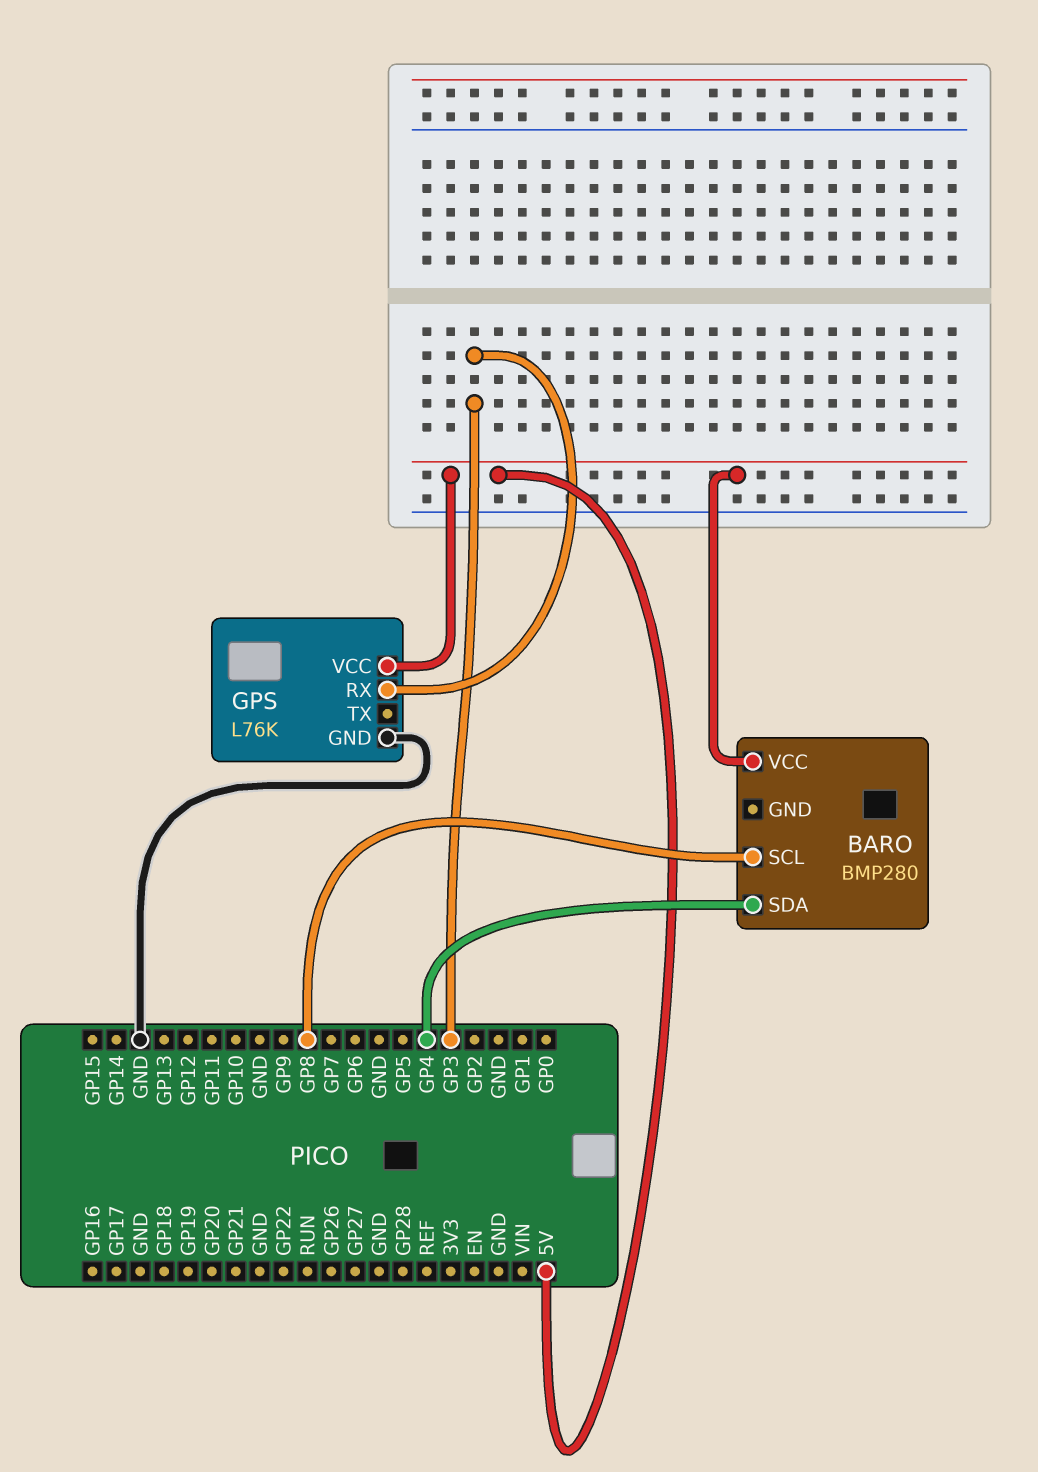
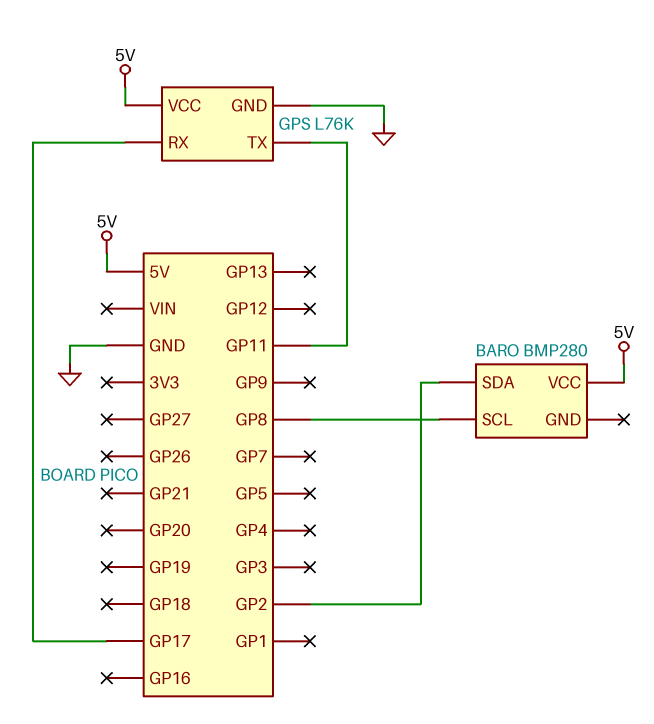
BARO pin SDA: GP4 -> GP2
GPS pin RX: GP3 -> GP17
GPS pin TX: none -> GP11

